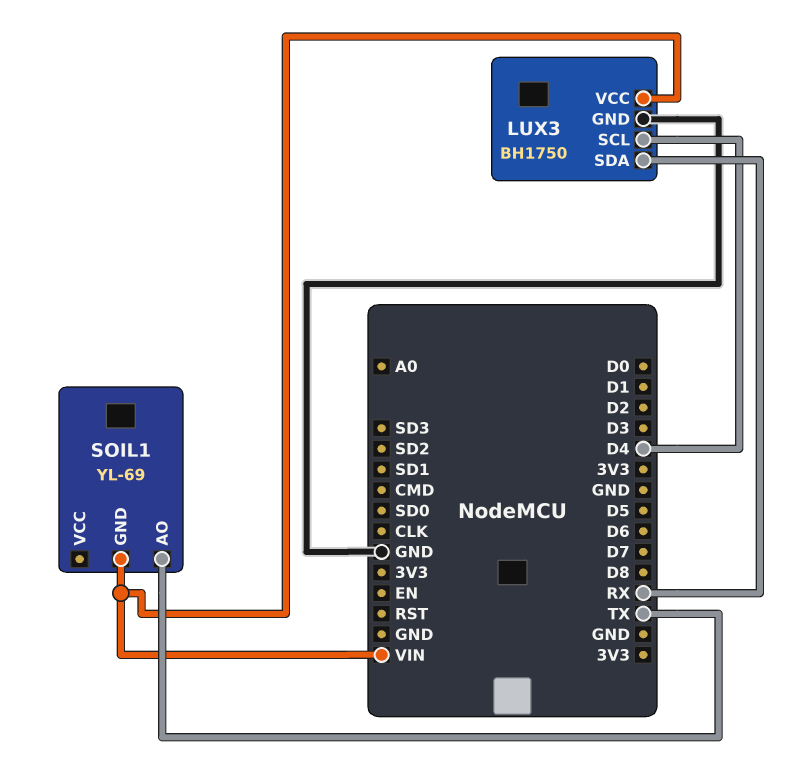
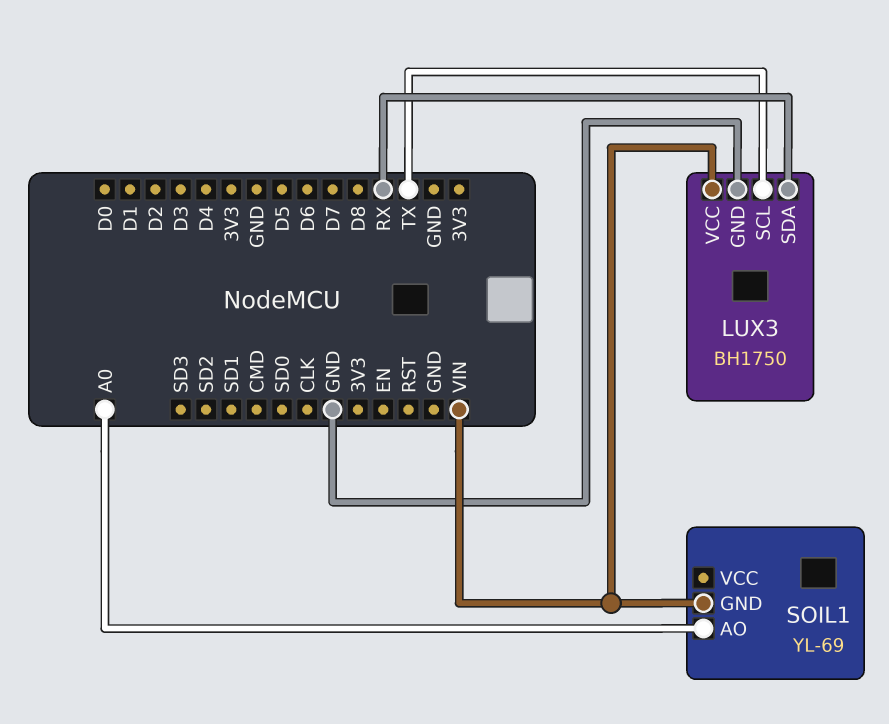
LUX3 pin SCL: D4 -> TX
SOIL1 pin AO: TX -> A0

